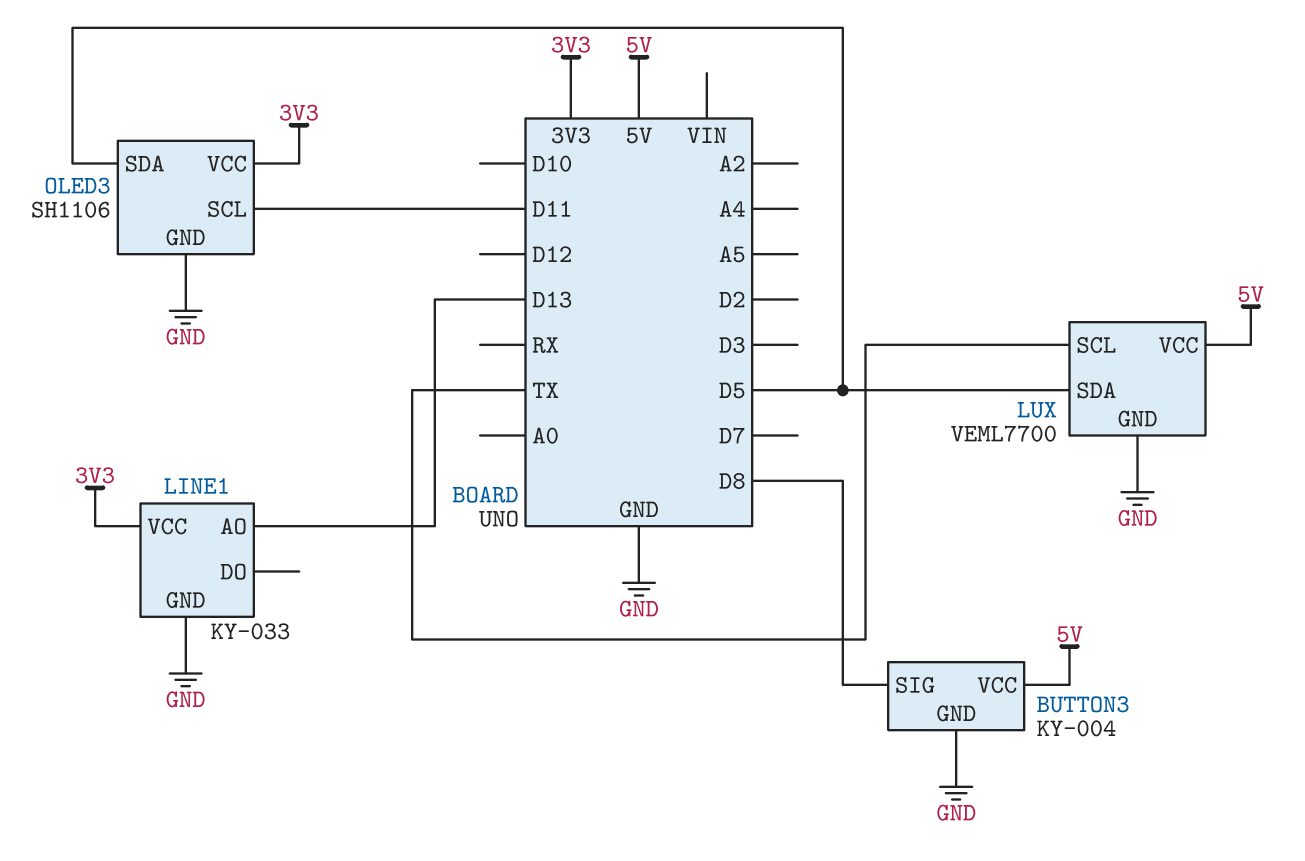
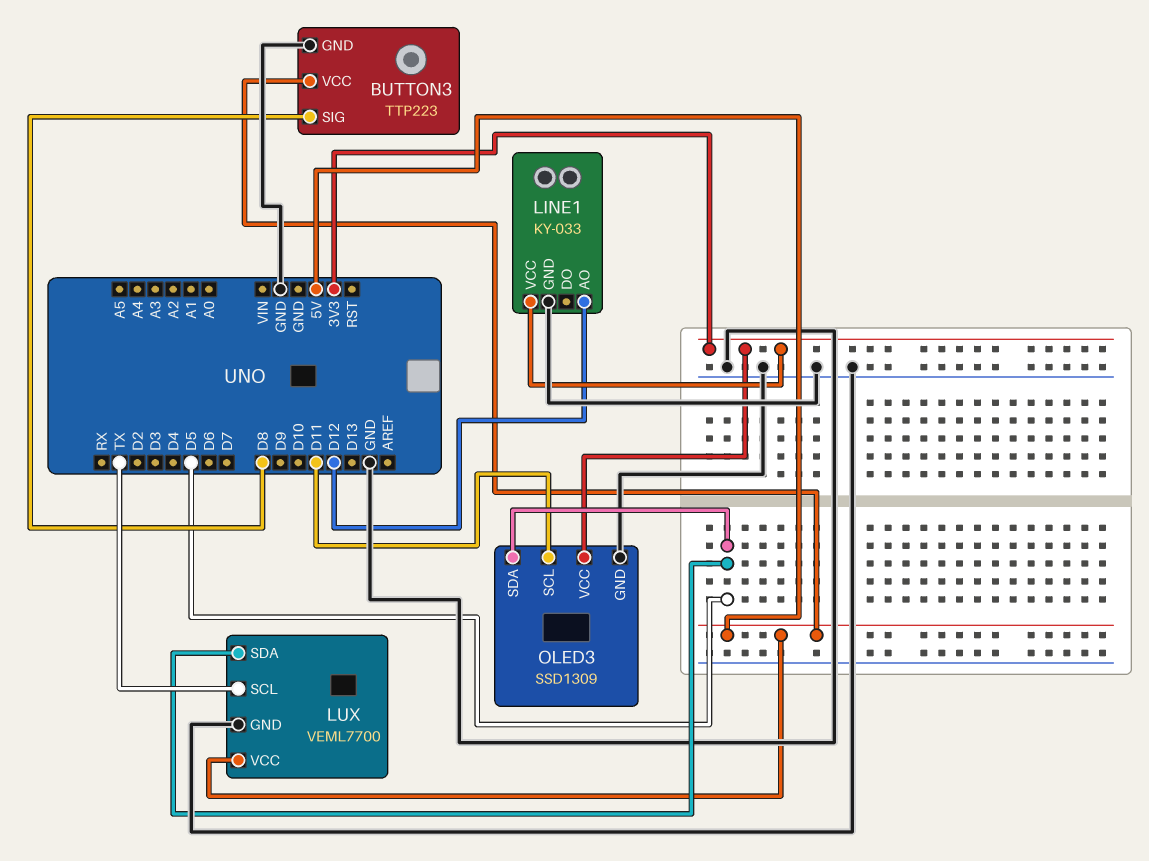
BUTTON3: KY-004 -> TTP223
LINE1 pin AO: D13 -> D12
OLED3: SH1106 -> SSD1309

